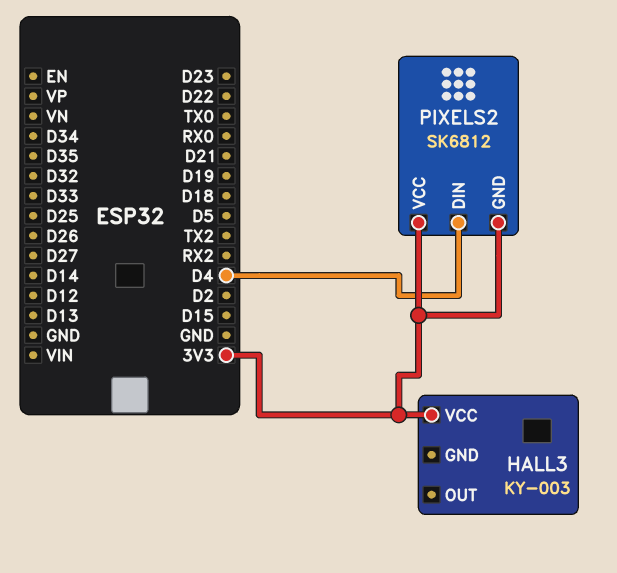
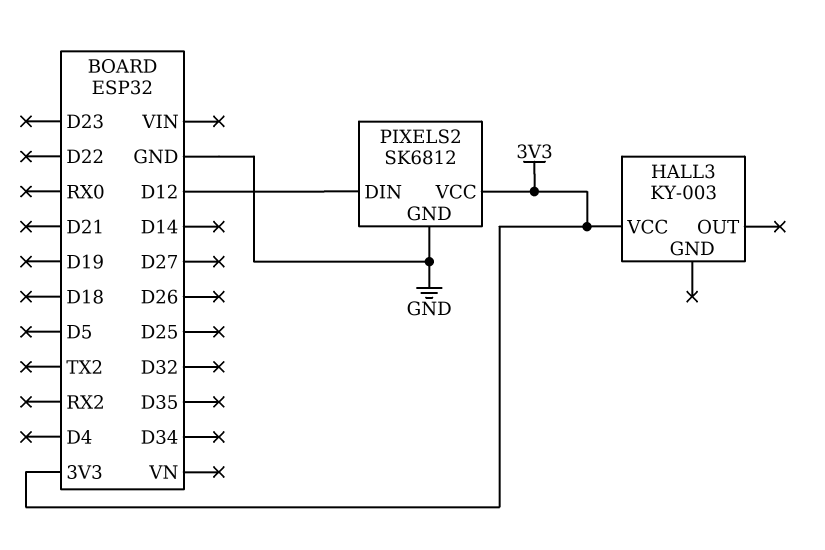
PIXELS2 pin DIN: D4 -> D12
PIXELS2 pin GND: 3V3 -> GND

